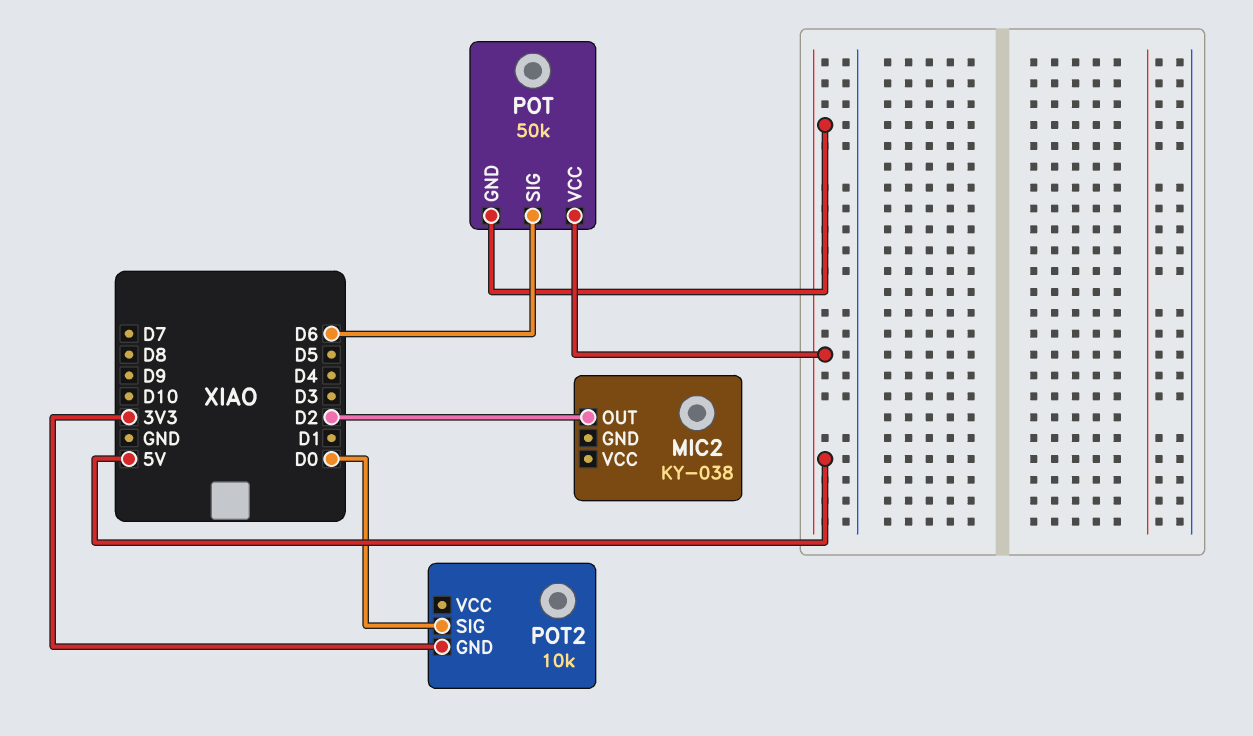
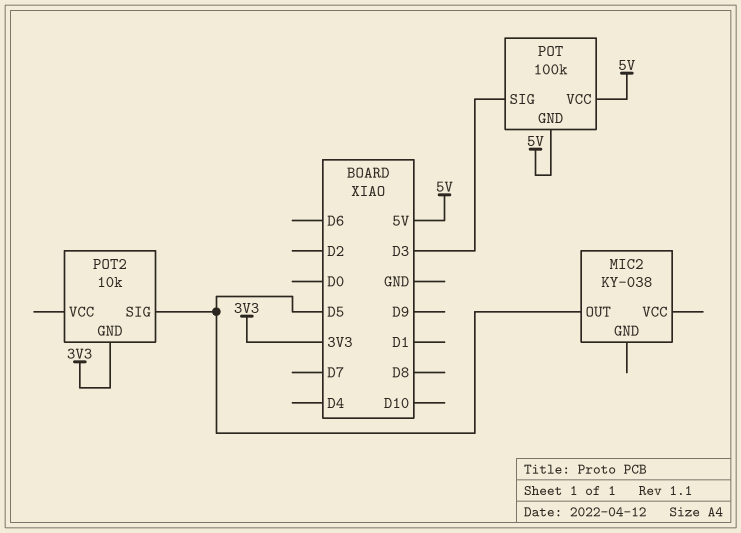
MIC2 pin OUT: D2 -> D5
POT: 50k -> 100k
POT pin SIG: D6 -> D3
POT2 pin SIG: D0 -> D5

